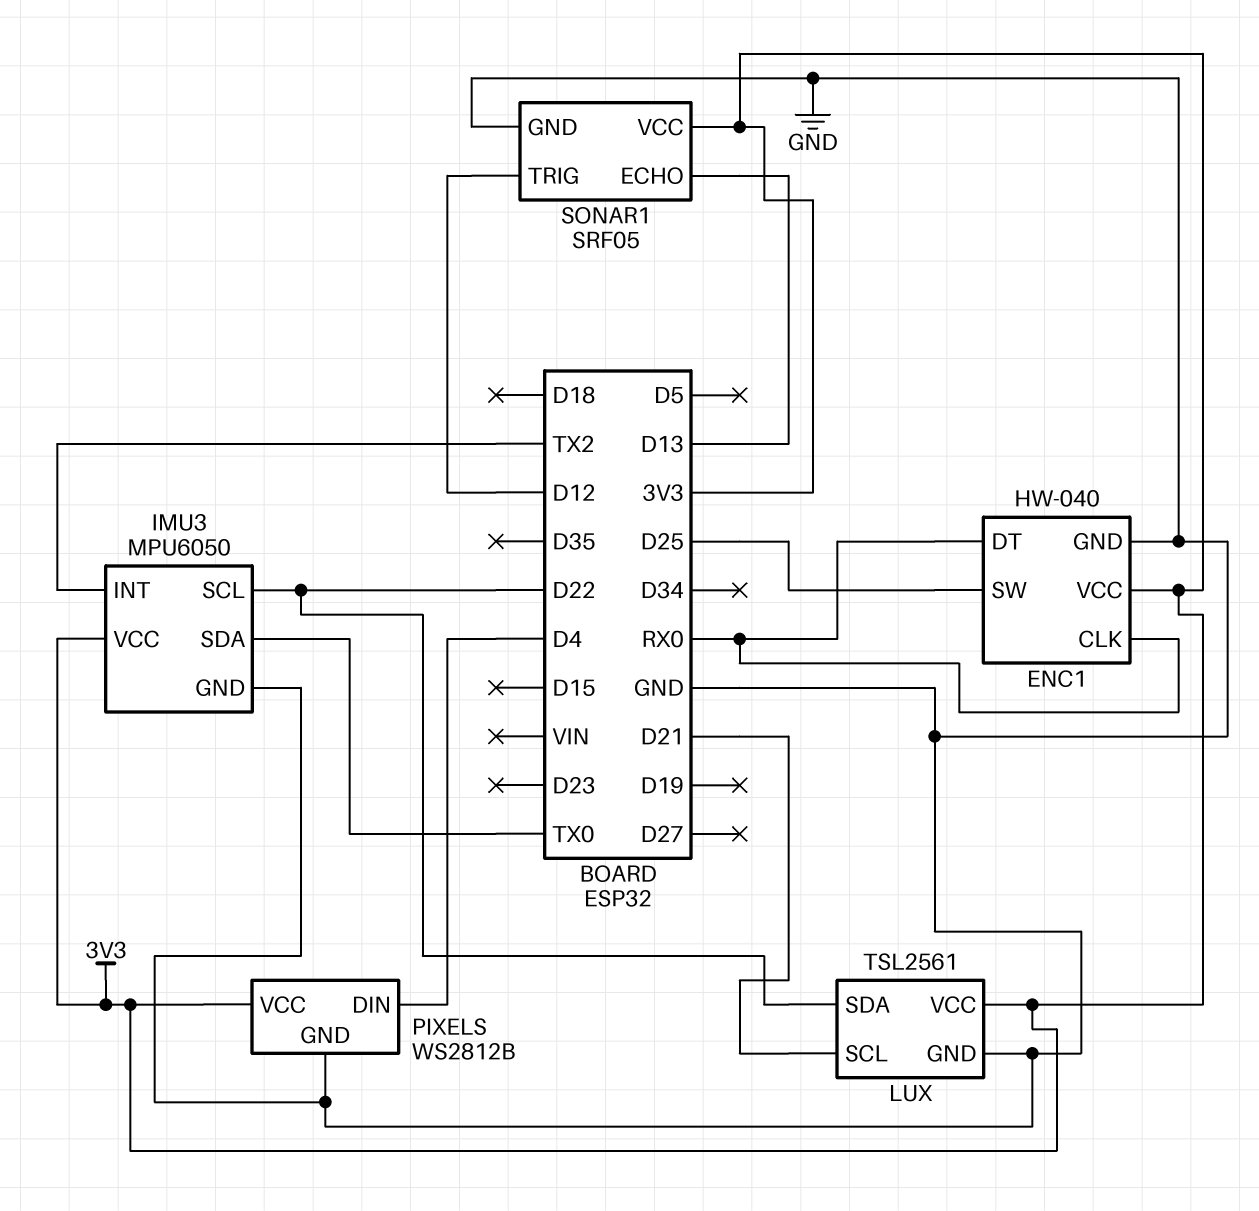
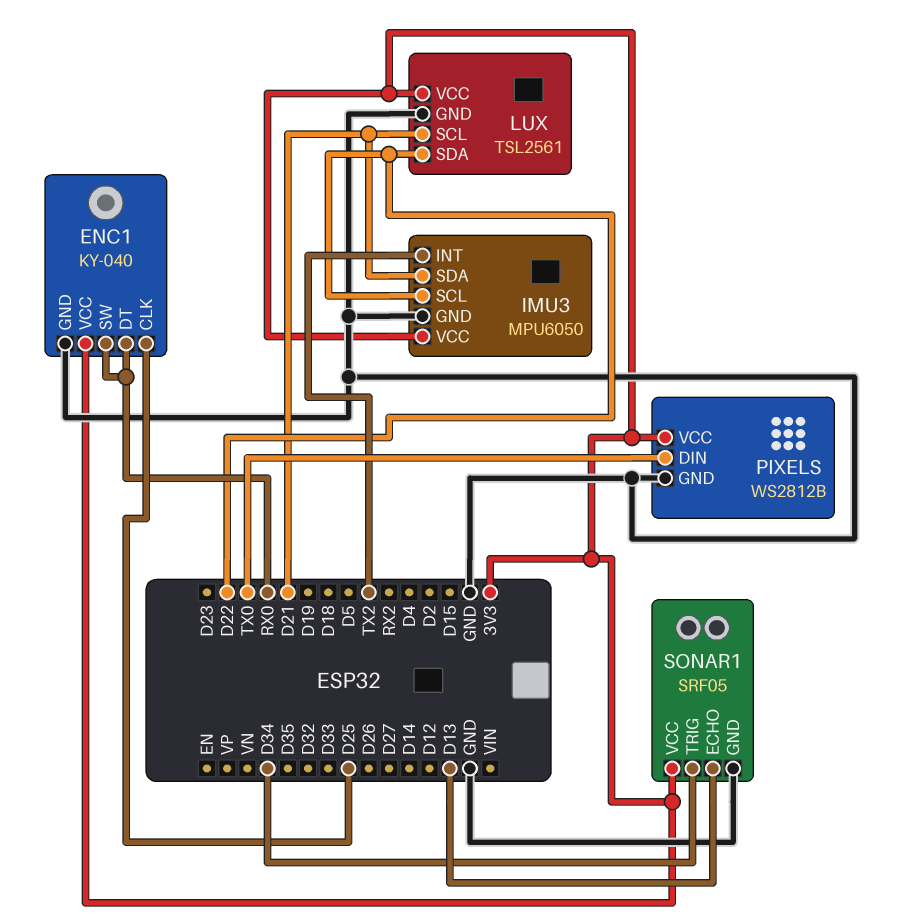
ENC1: HW-040 -> KY-040
ENC1 pin CLK: RX0 -> D25
ENC1 pin SW: D25 -> RX0
IMU3 pin SDA: TX0 -> D21
PIXELS pin DIN: D4 -> TX0
SONAR1 pin TRIG: D12 -> D34

